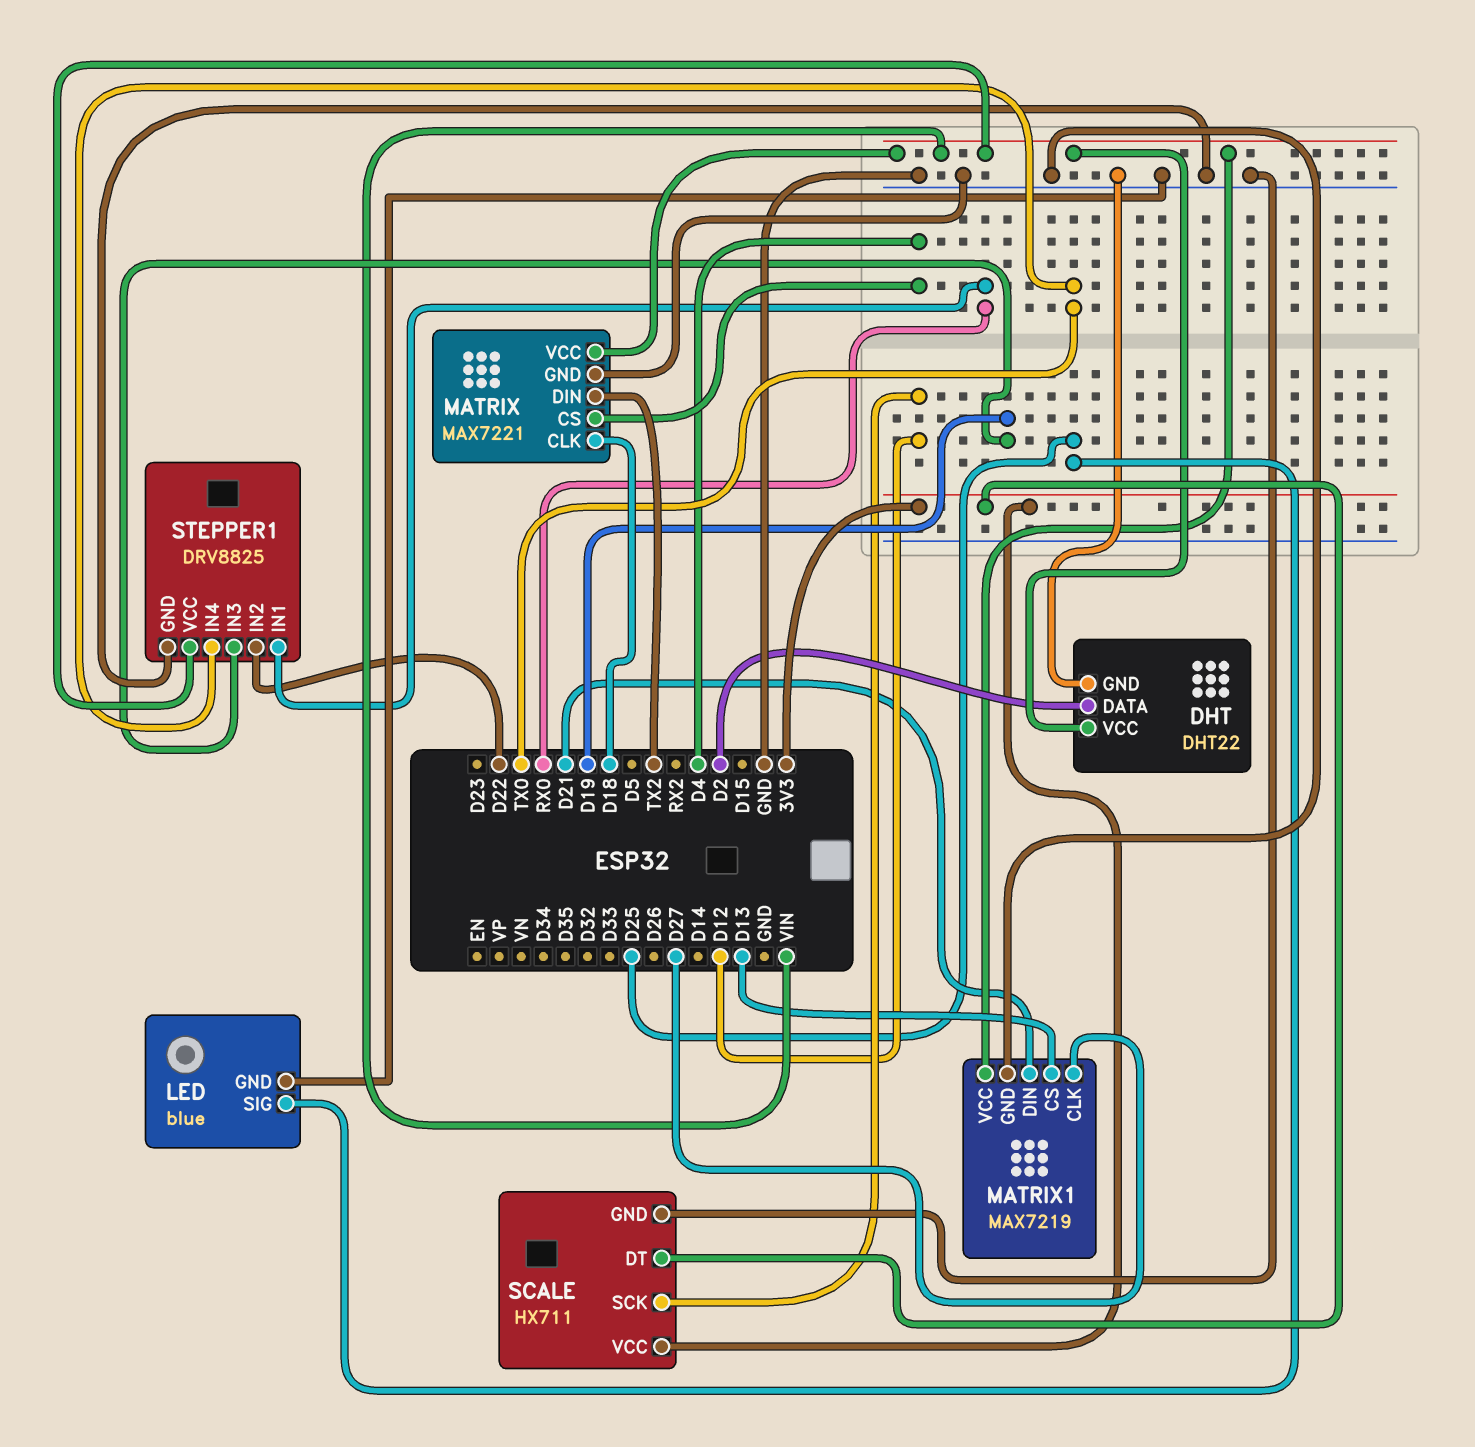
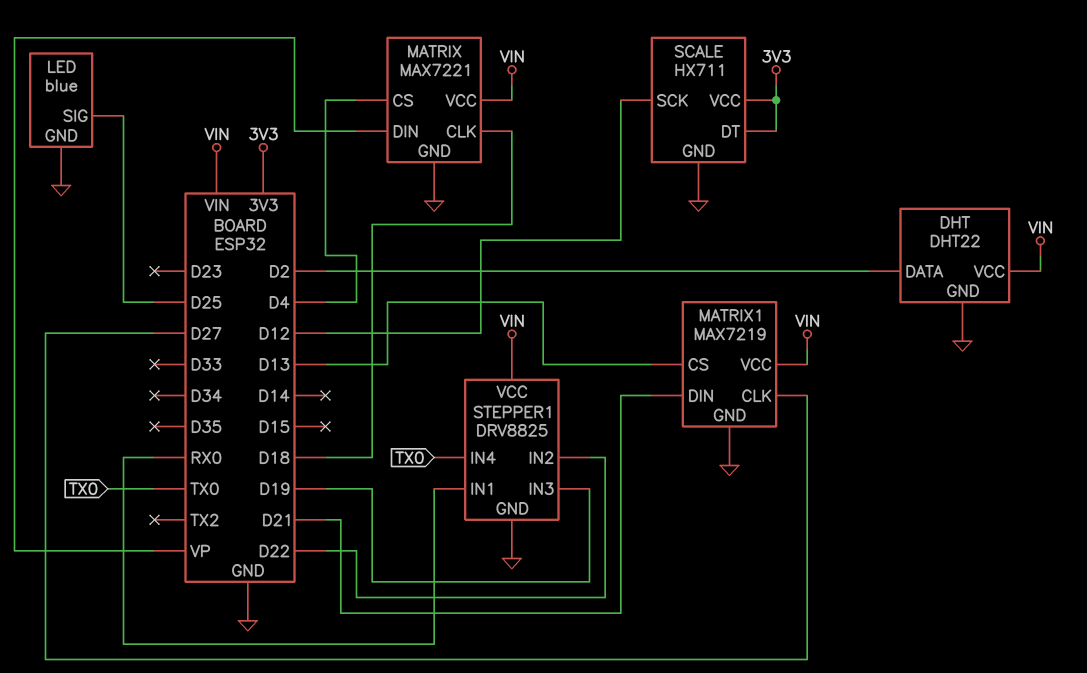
MATRIX pin DIN: TX2 -> VP

